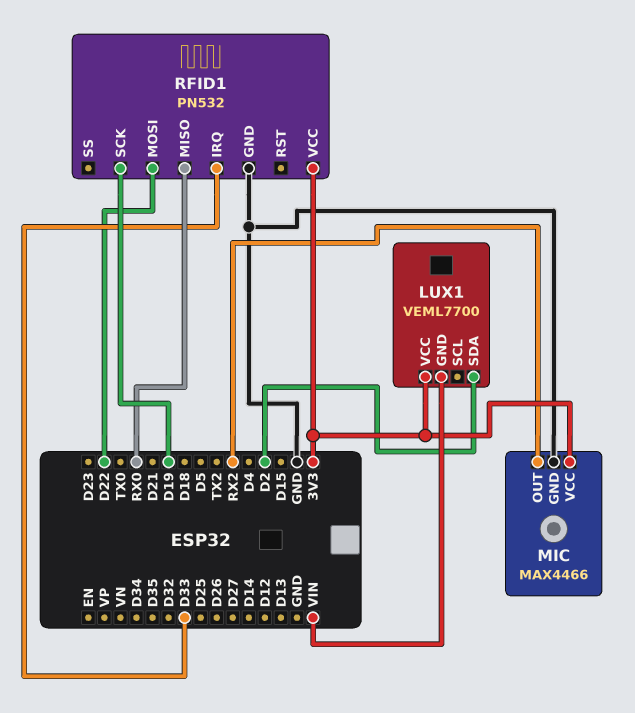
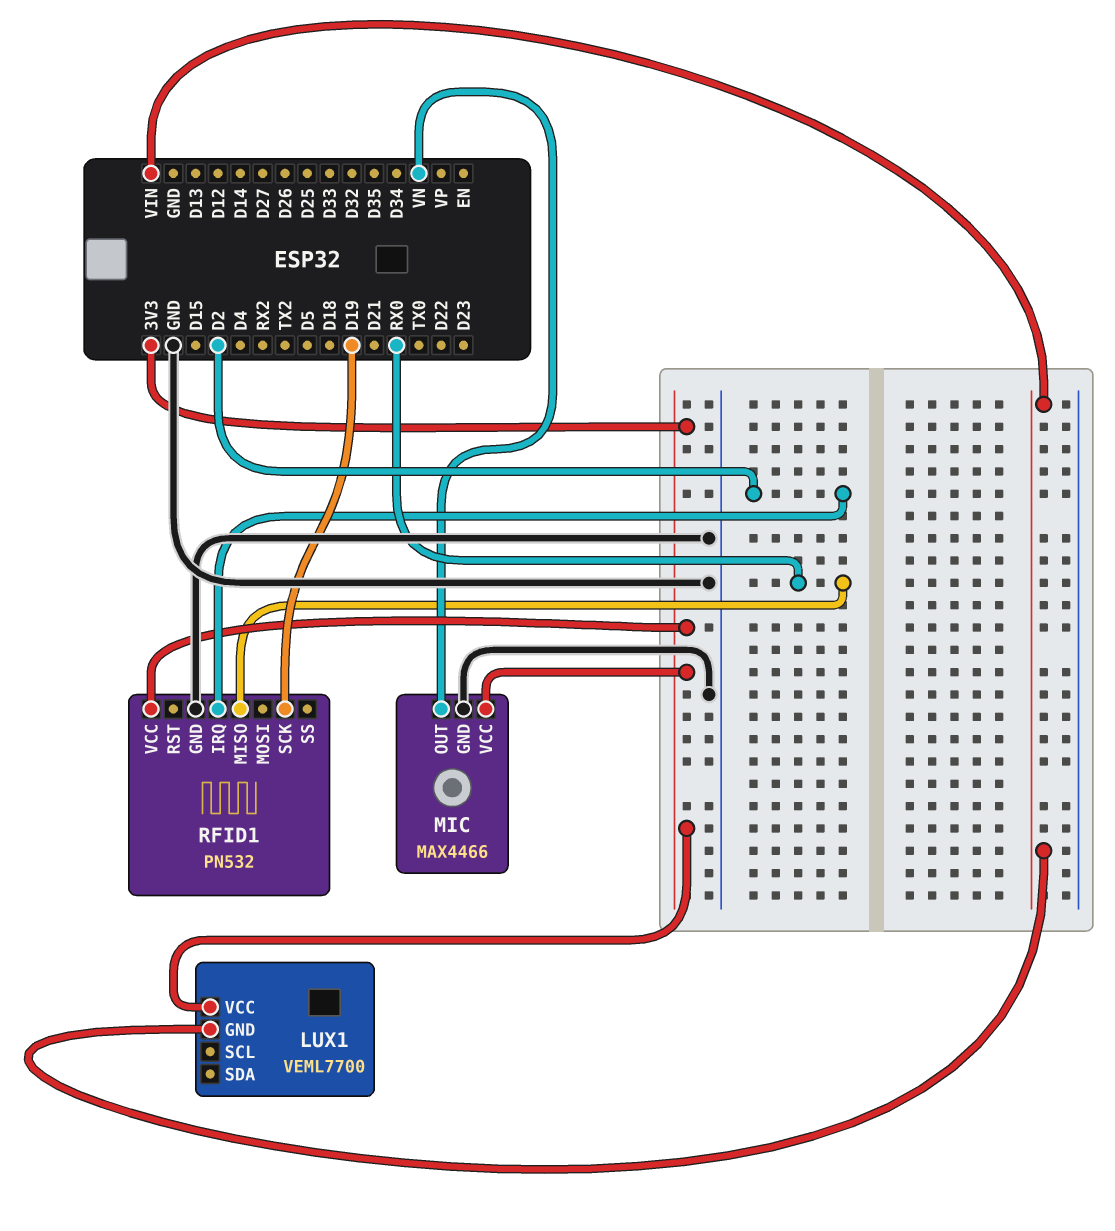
LUX1 pin SDA: D2 -> none
MIC pin OUT: RX2 -> VN
RFID1 pin IRQ: D33 -> D2
RFID1 pin MOSI: D22 -> none

